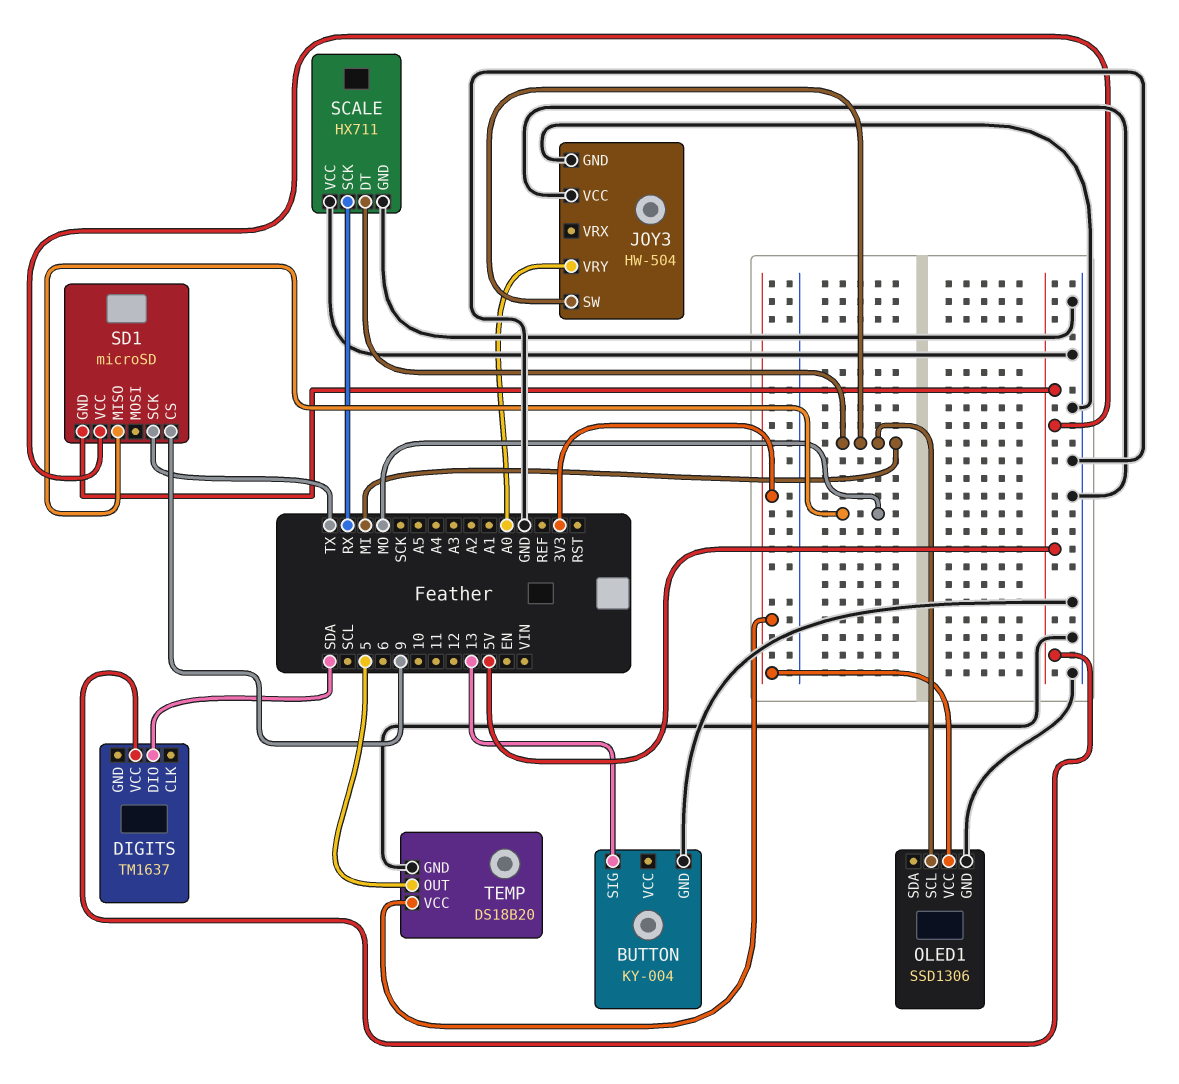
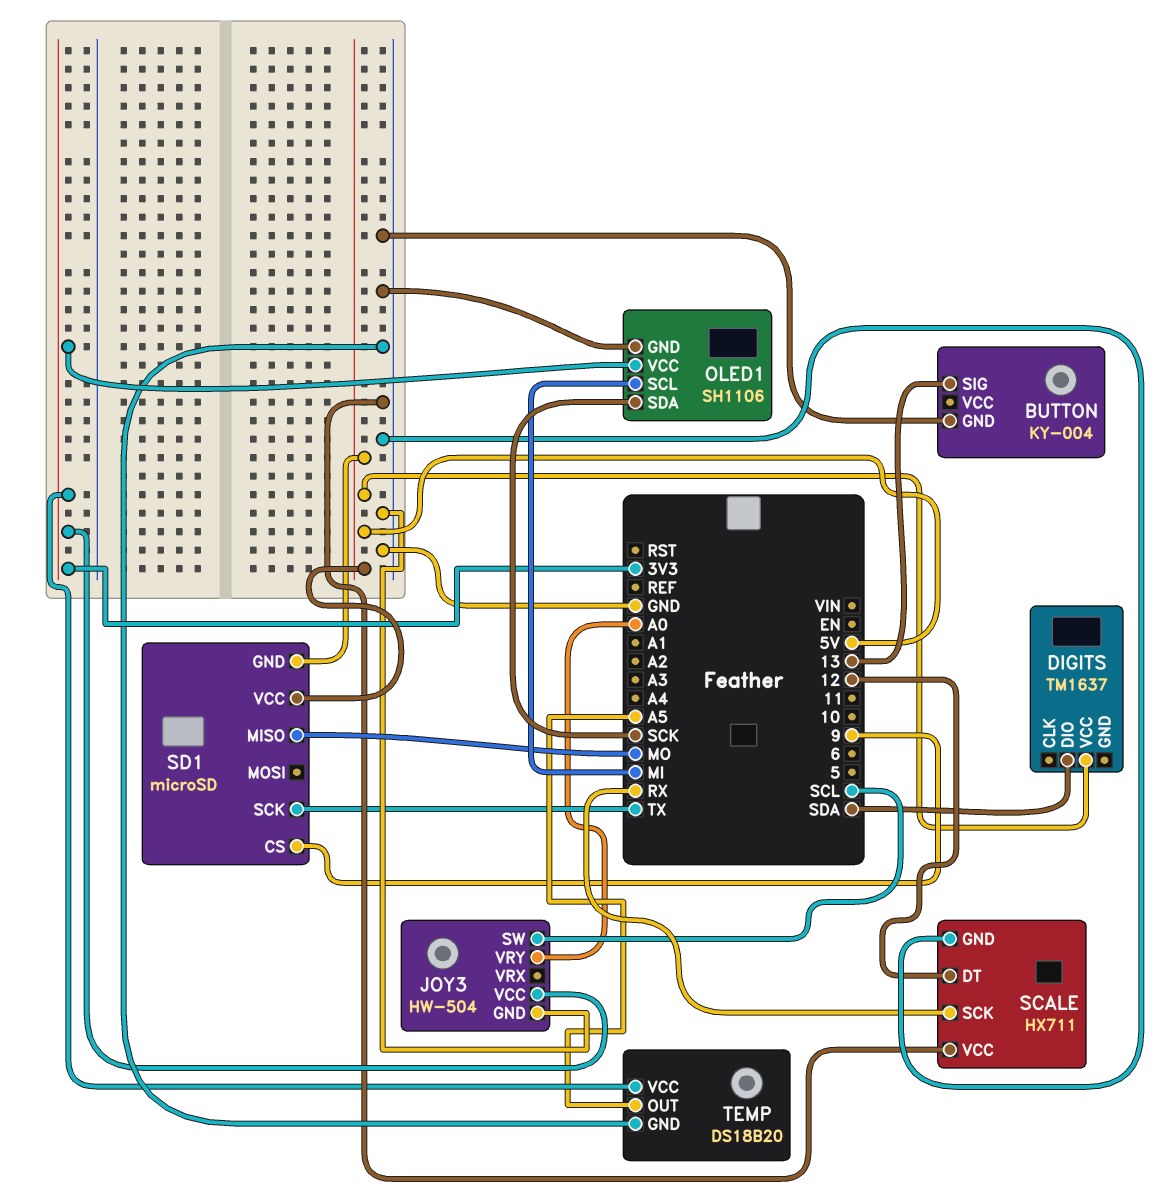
JOY3 pin SW: MI -> SCL
JOY3 pin VCC: GND -> 3V3
OLED1: SSD1306 -> SH1106
OLED1 pin SDA: none -> SCK
SCALE pin DT: MI -> 12
TEMP pin OUT: 5 -> A5

